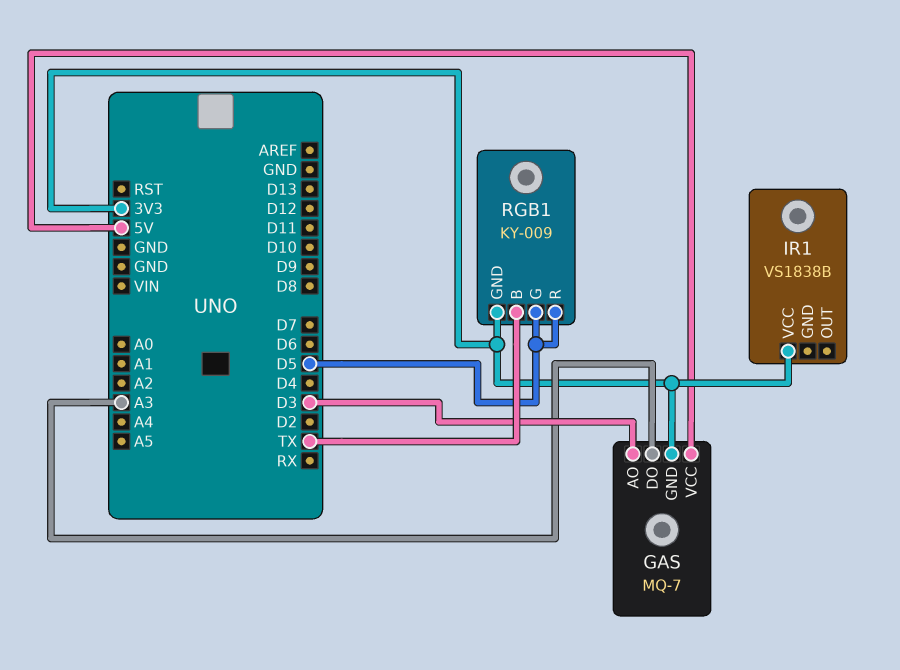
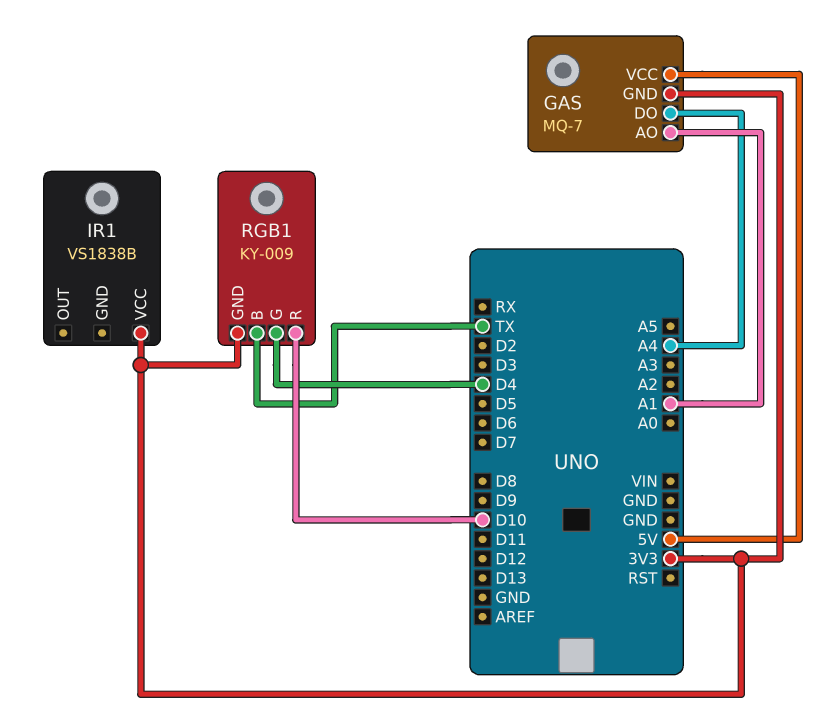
GAS pin AO: D3 -> A1
GAS pin DO: A3 -> A4
RGB1 pin G: D5 -> D4
RGB1 pin R: D5 -> D10

